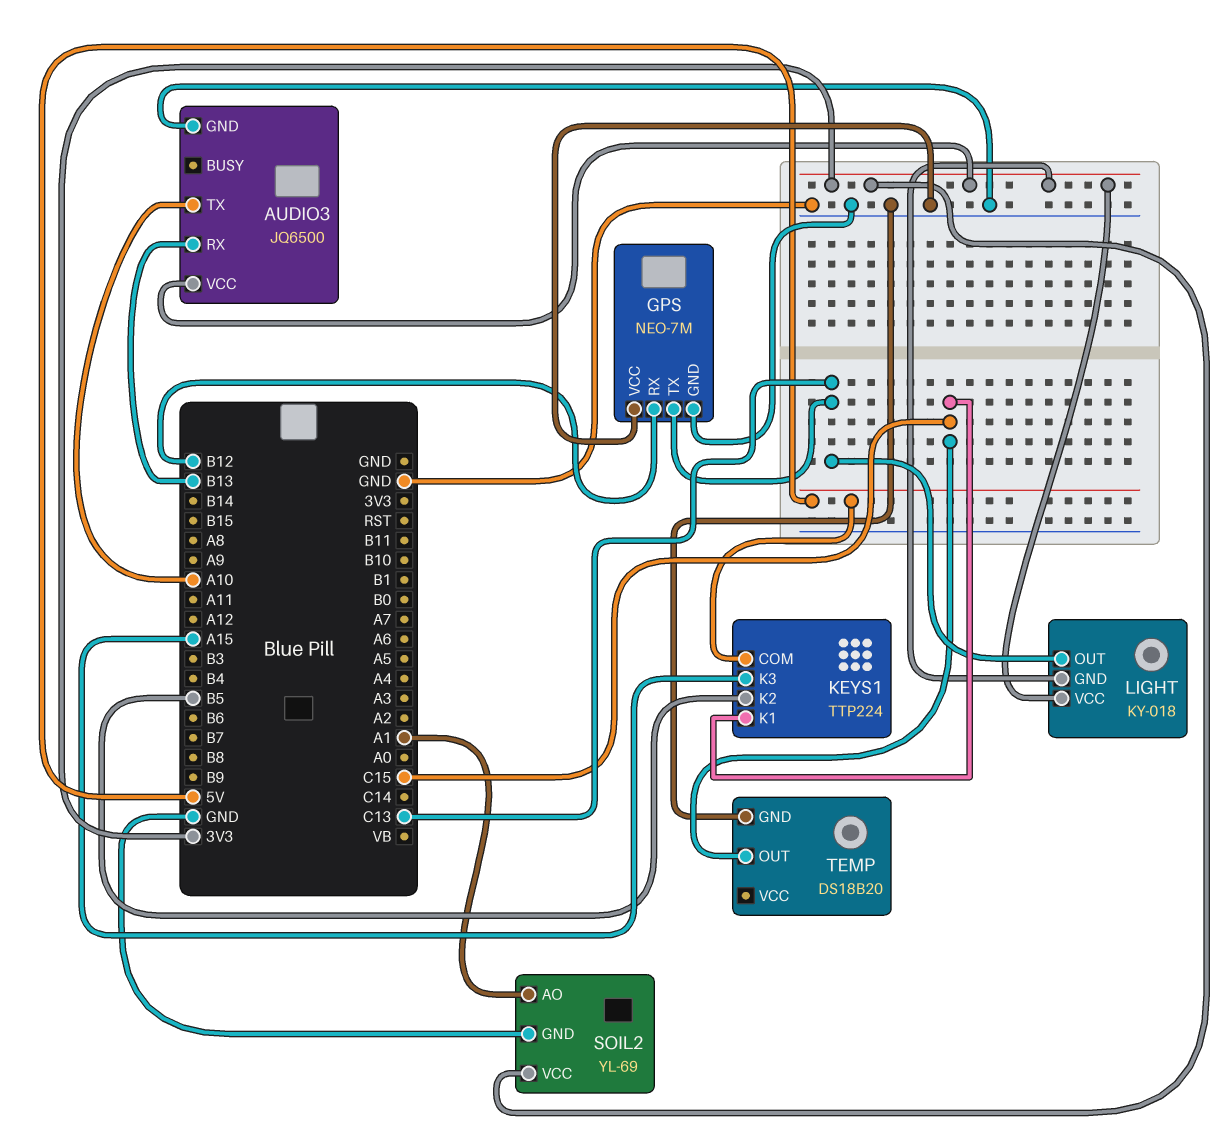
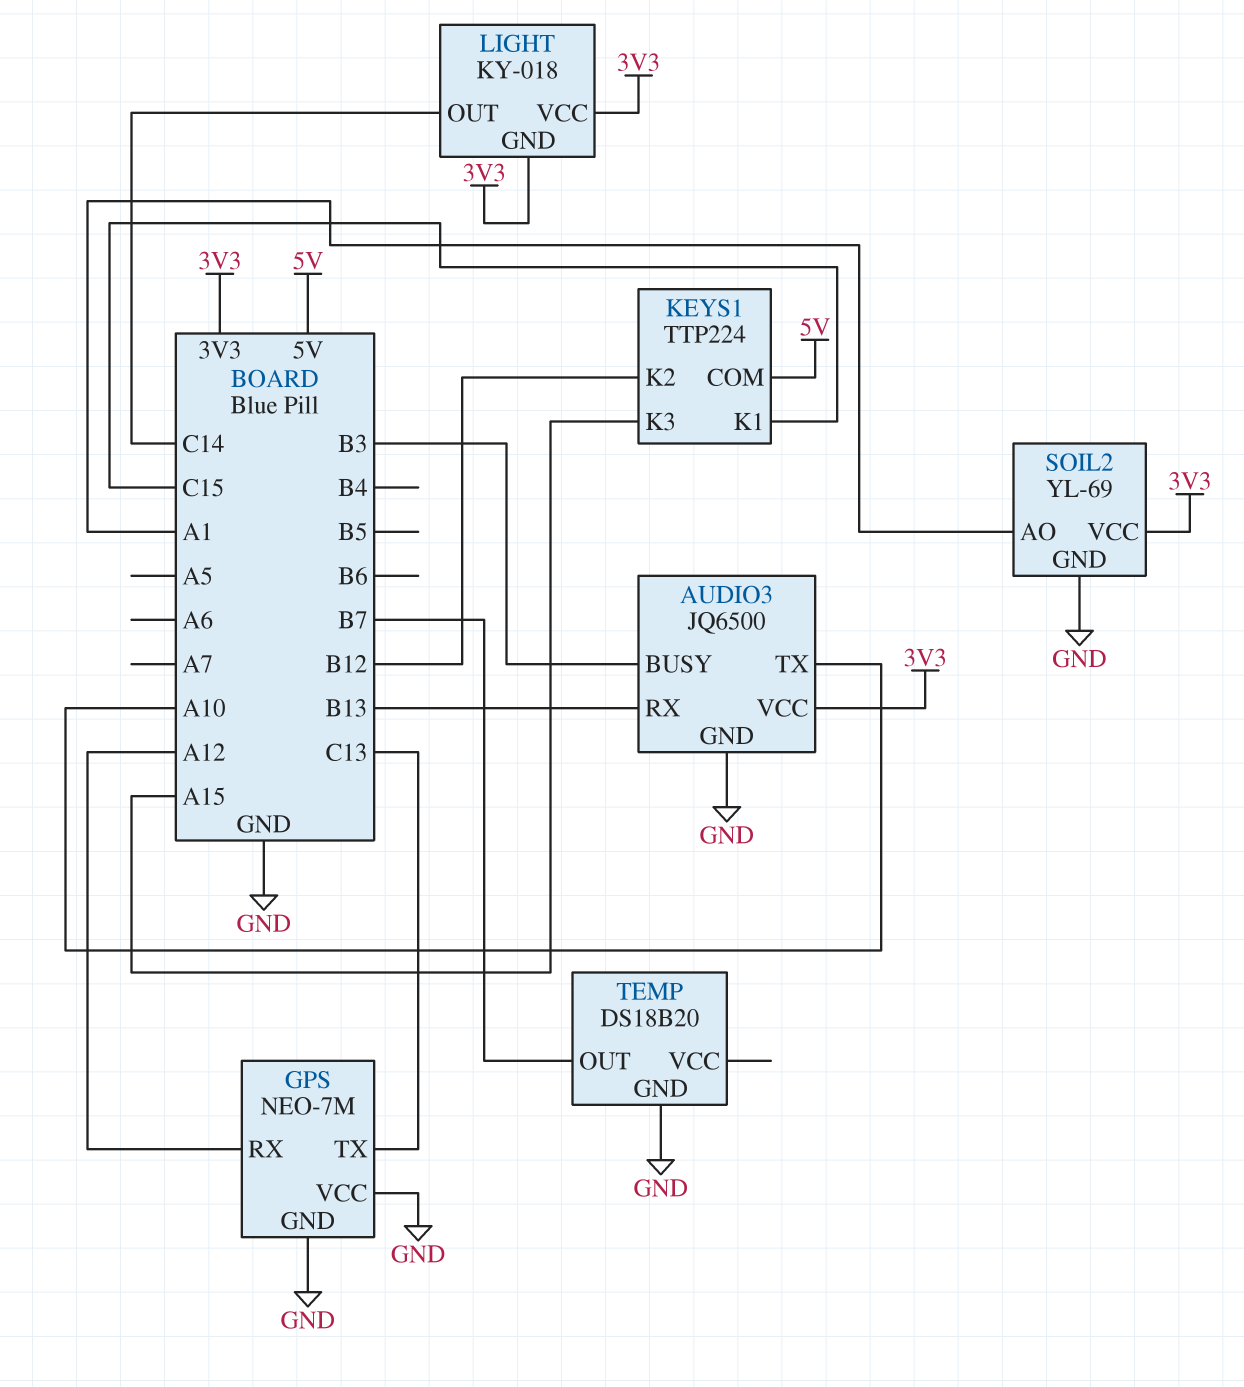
AUDIO3 pin BUSY: none -> B3
GPS pin RX: B12 -> A12
KEYS1 pin K2: B5 -> B12
LIGHT pin OUT: C13 -> C14
TEMP pin OUT: C15 -> B7

